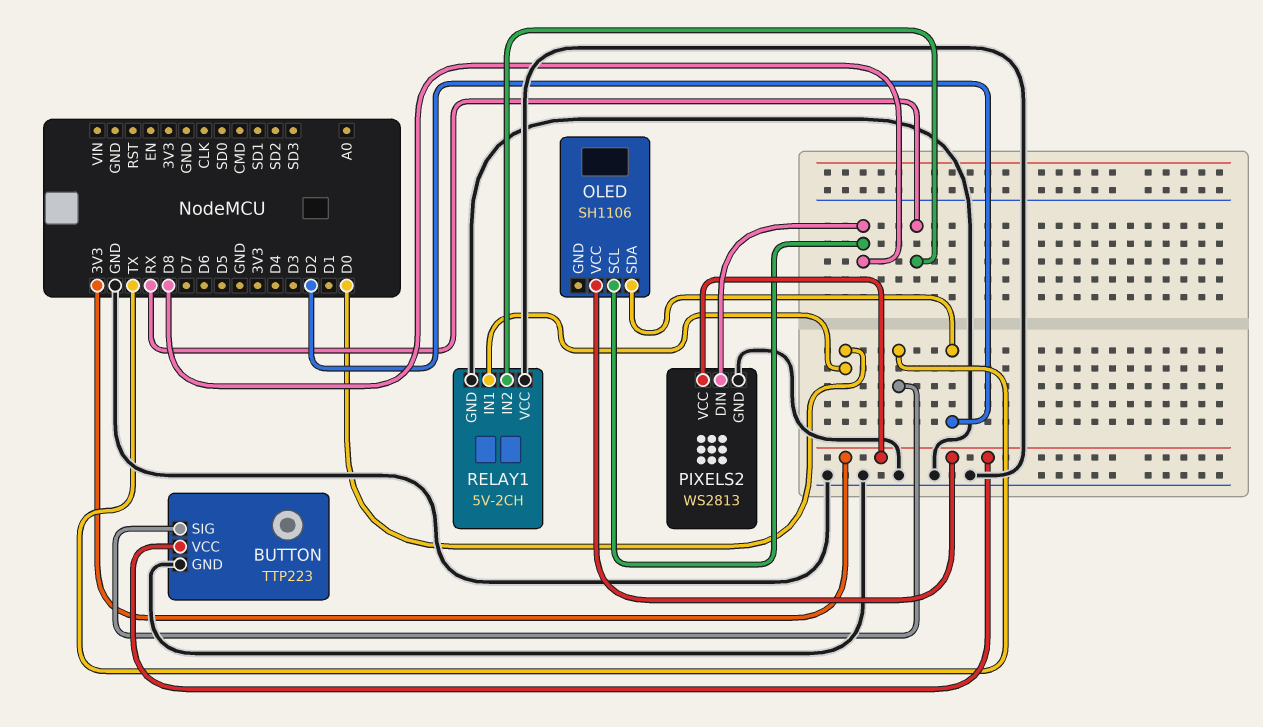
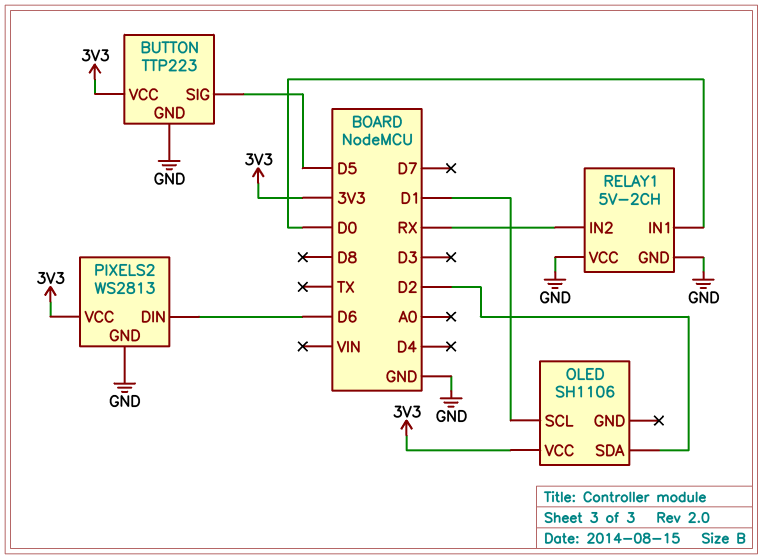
BUTTON pin SIG: TX -> D5
OLED pin SCL: D8 -> D1
PIXELS2 pin DIN: D8 -> D6

